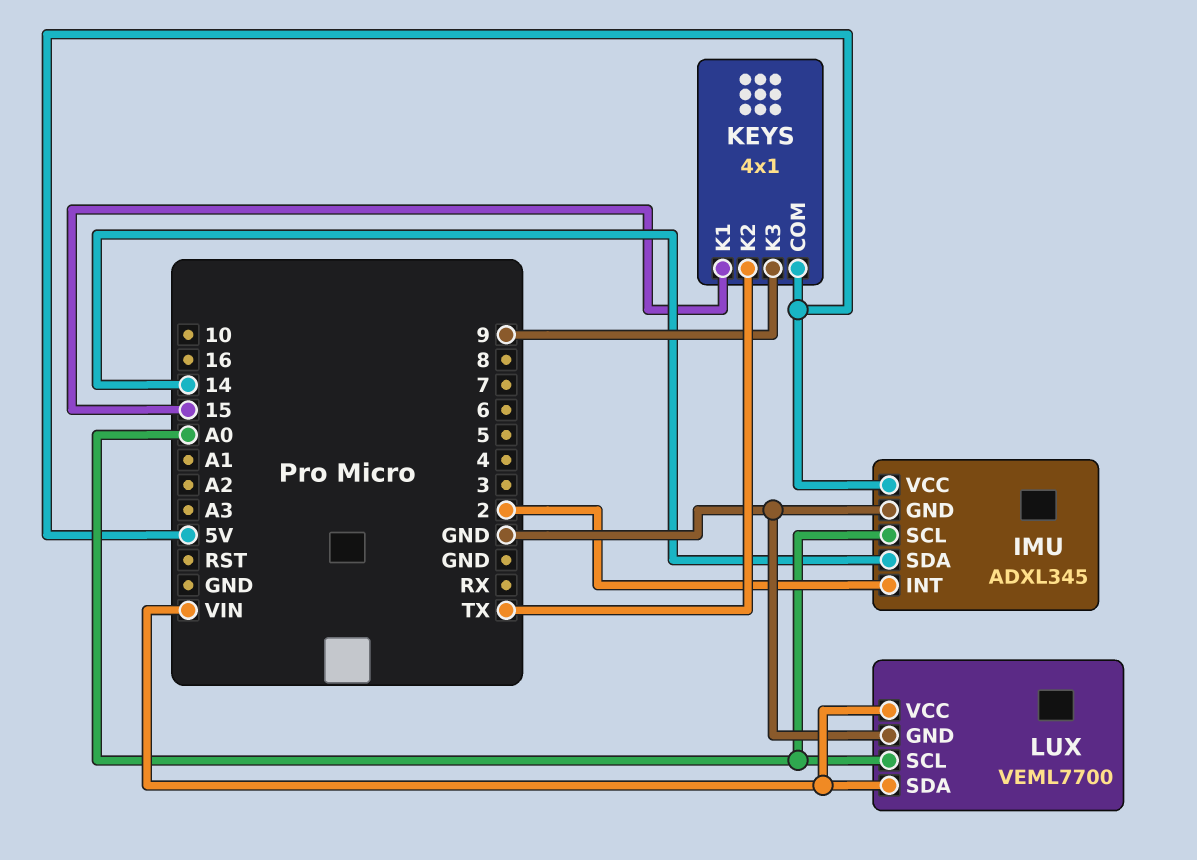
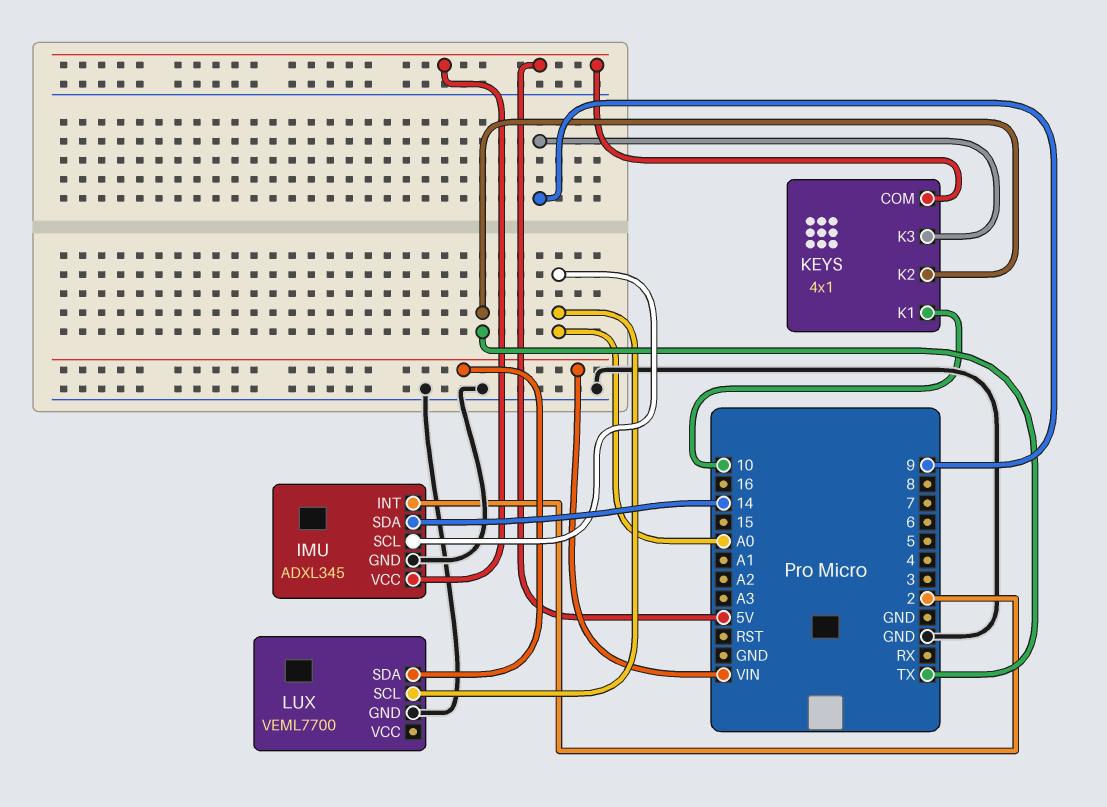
KEYS pin K1: 15 -> 10
LUX pin VCC: VIN -> none

